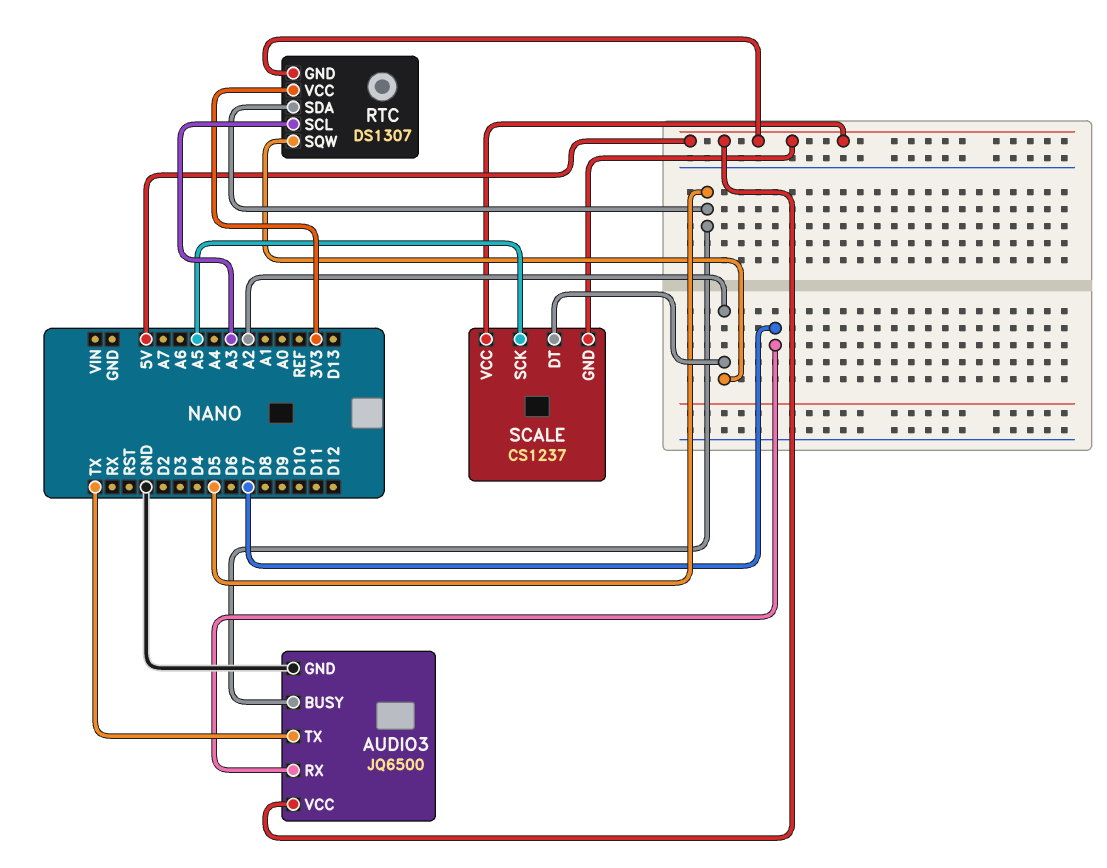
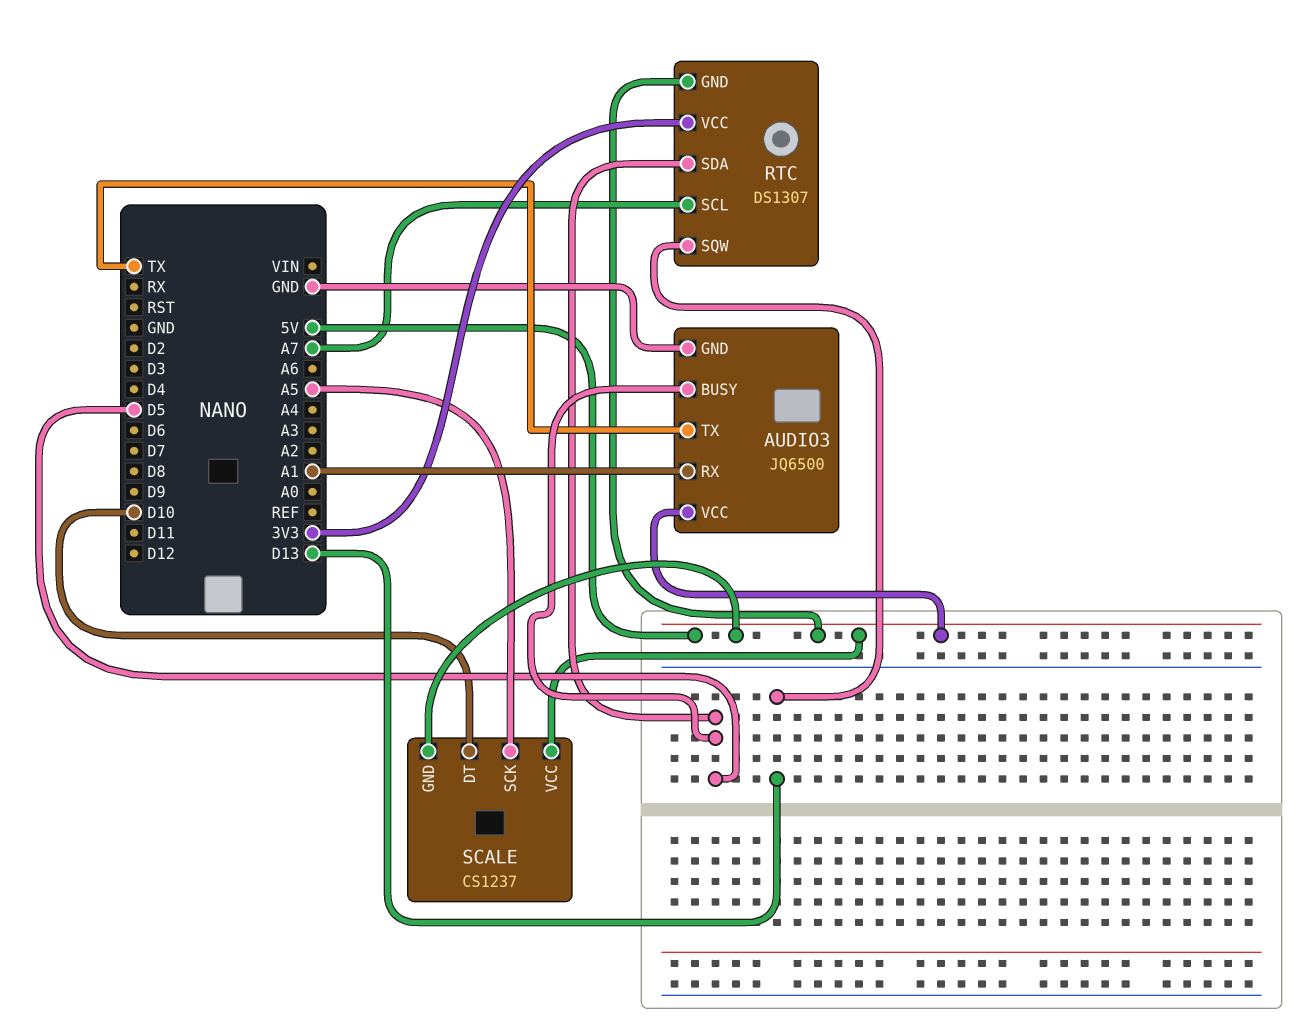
AUDIO3 pin RX: D7 -> A1
RTC pin SCL: A3 -> A7
RTC pin SQW: A2 -> D13
SCALE pin DT: A2 -> D10

